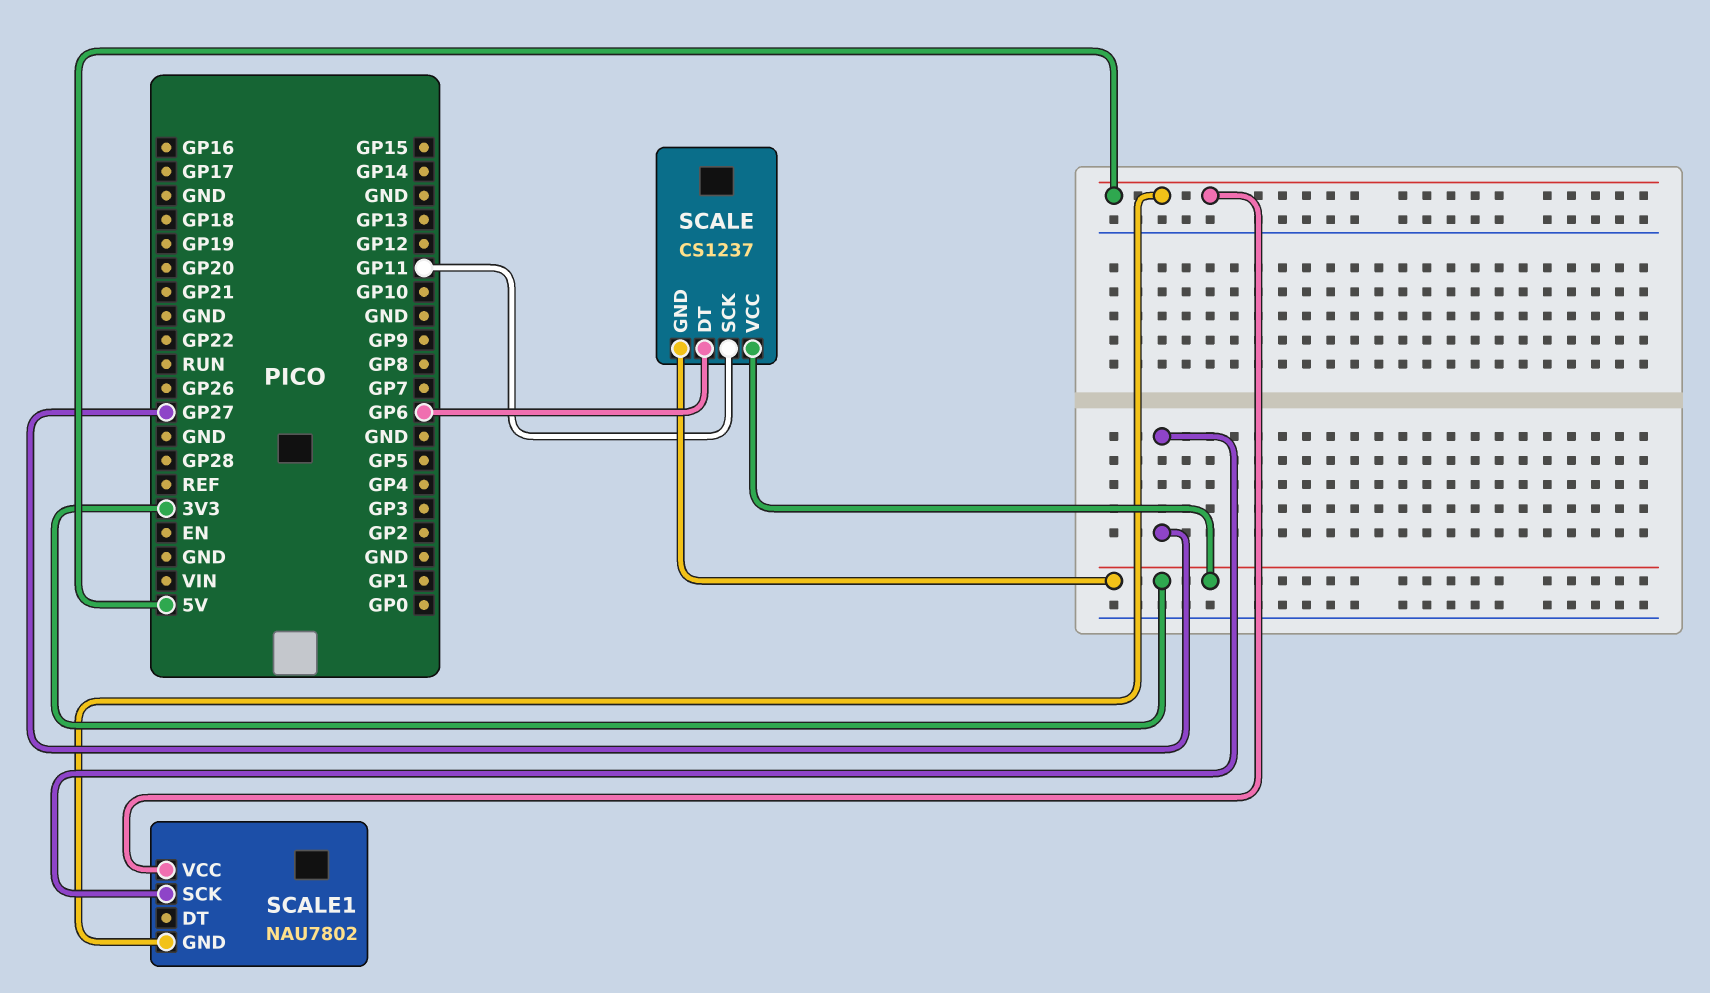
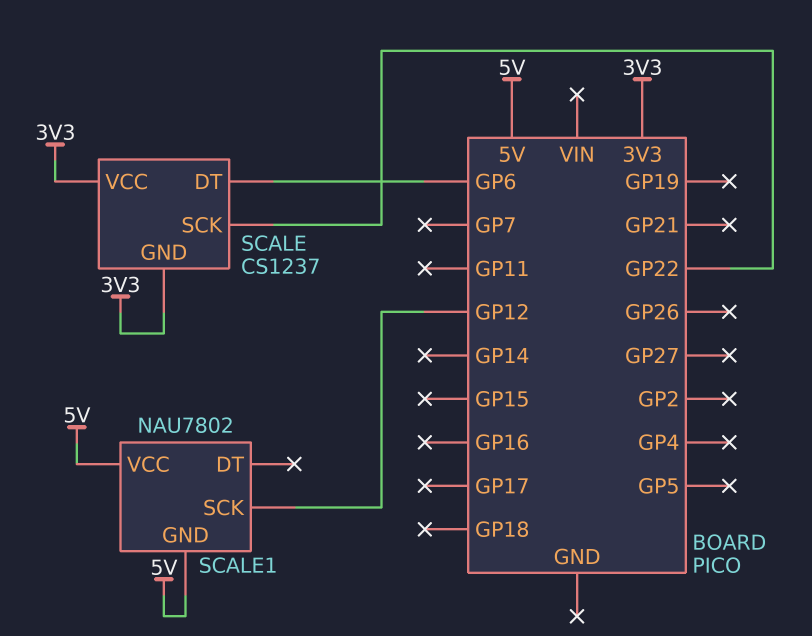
SCALE pin SCK: GP11 -> GP22
SCALE1 pin SCK: GP27 -> GP12

